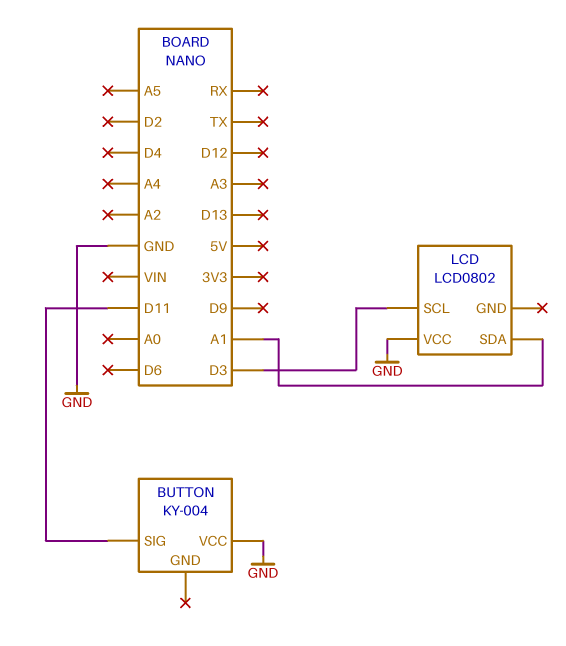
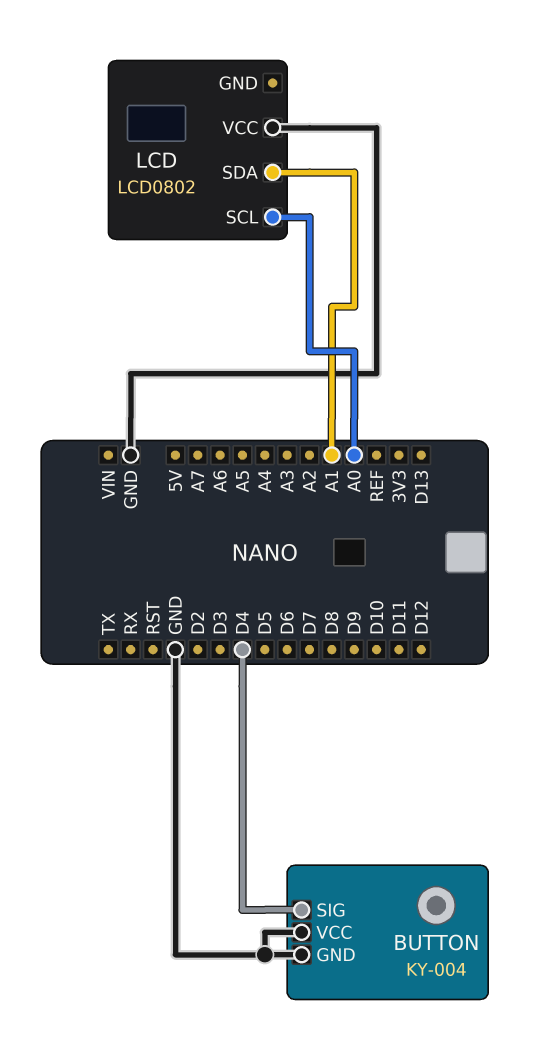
BUTTON pin GND: none -> GND
BUTTON pin SIG: D11 -> D4
LCD pin SCL: D3 -> A0

